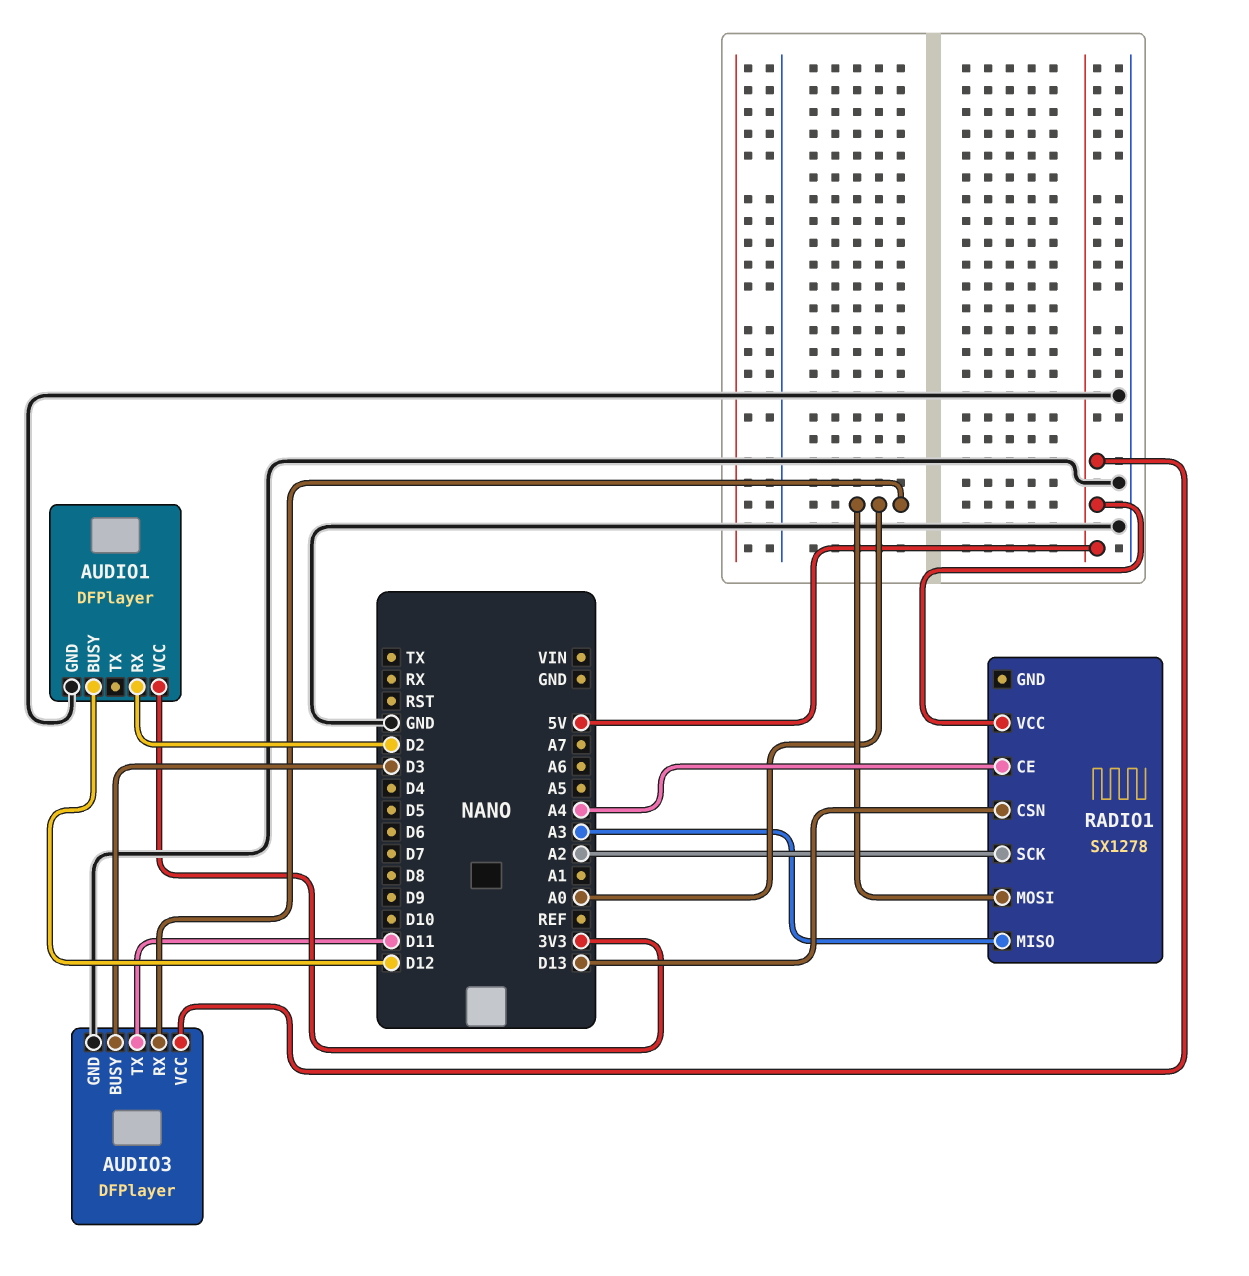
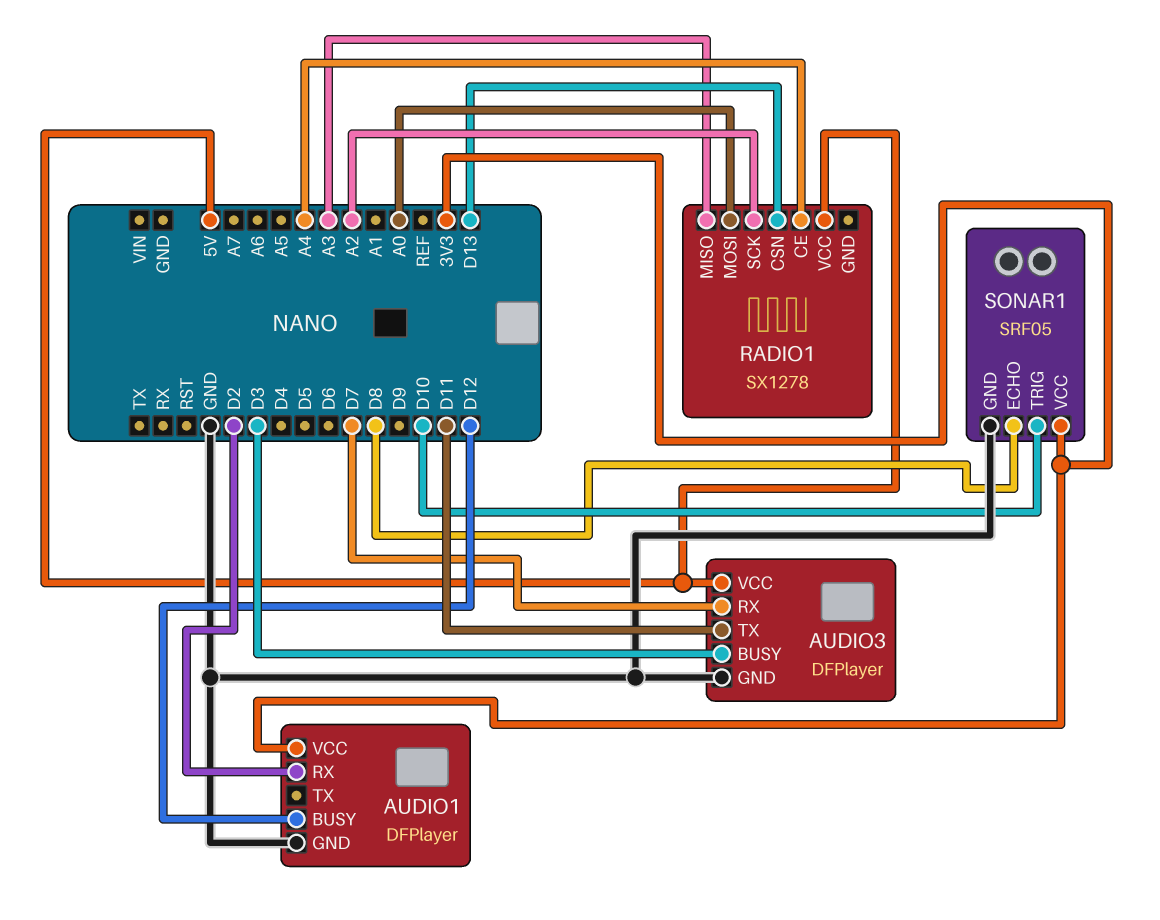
AUDIO3 pin RX: A0 -> D7
SONAR1: none -> SRF05
SONAR1 pin ECHO: none -> D8
SONAR1 pin GND: none -> GND
SONAR1 pin TRIG: none -> D10
SONAR1 pin VCC: none -> 3V3

